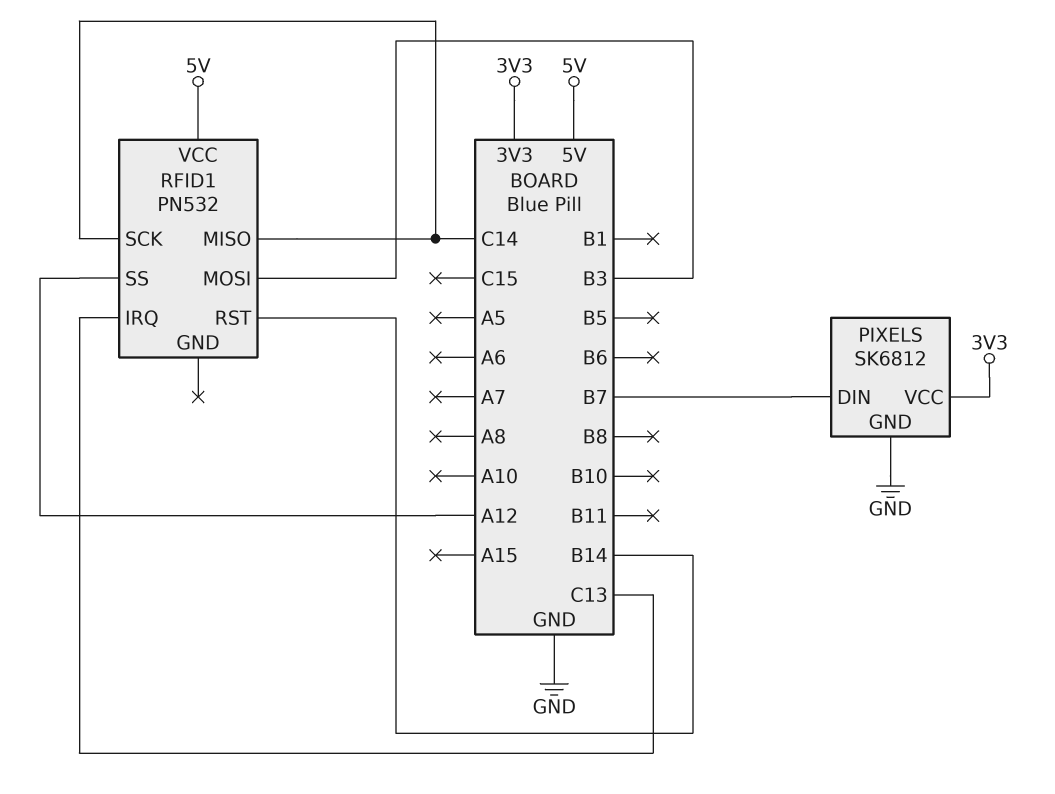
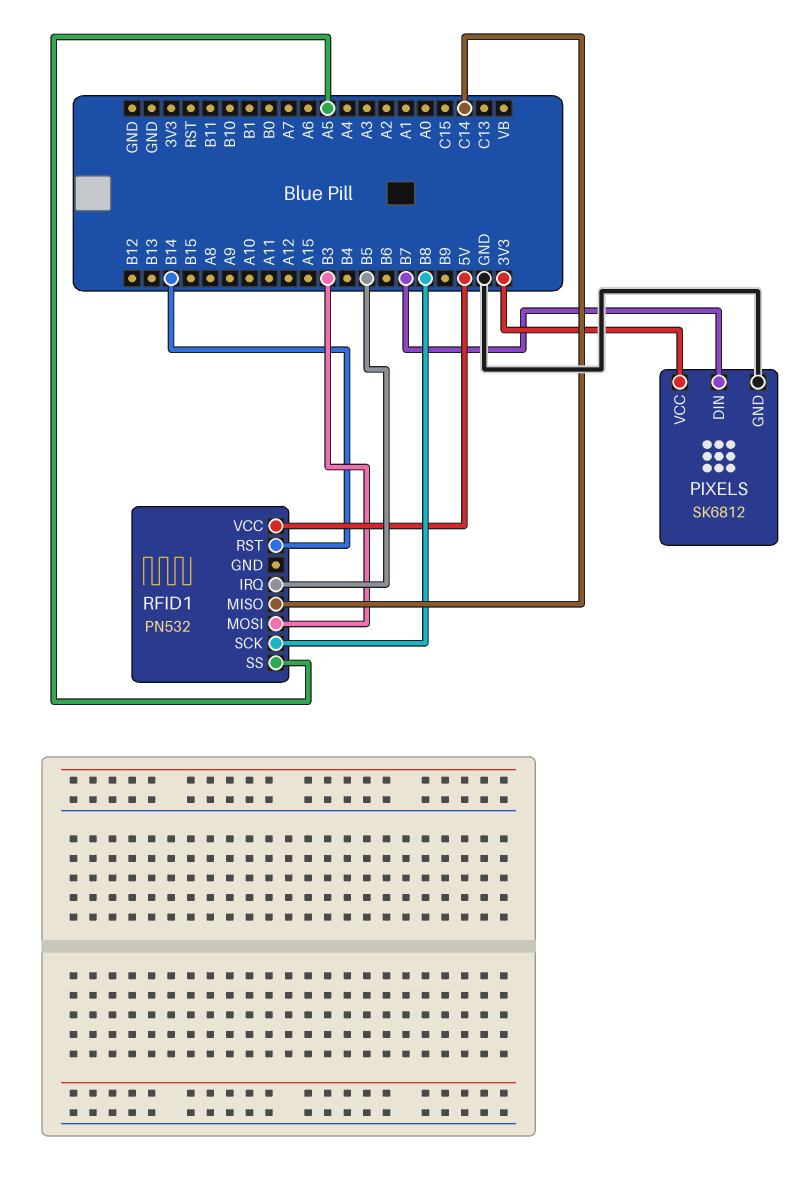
RFID1 pin IRQ: C13 -> B5
RFID1 pin SCK: C14 -> B8
RFID1 pin SS: A12 -> A5

